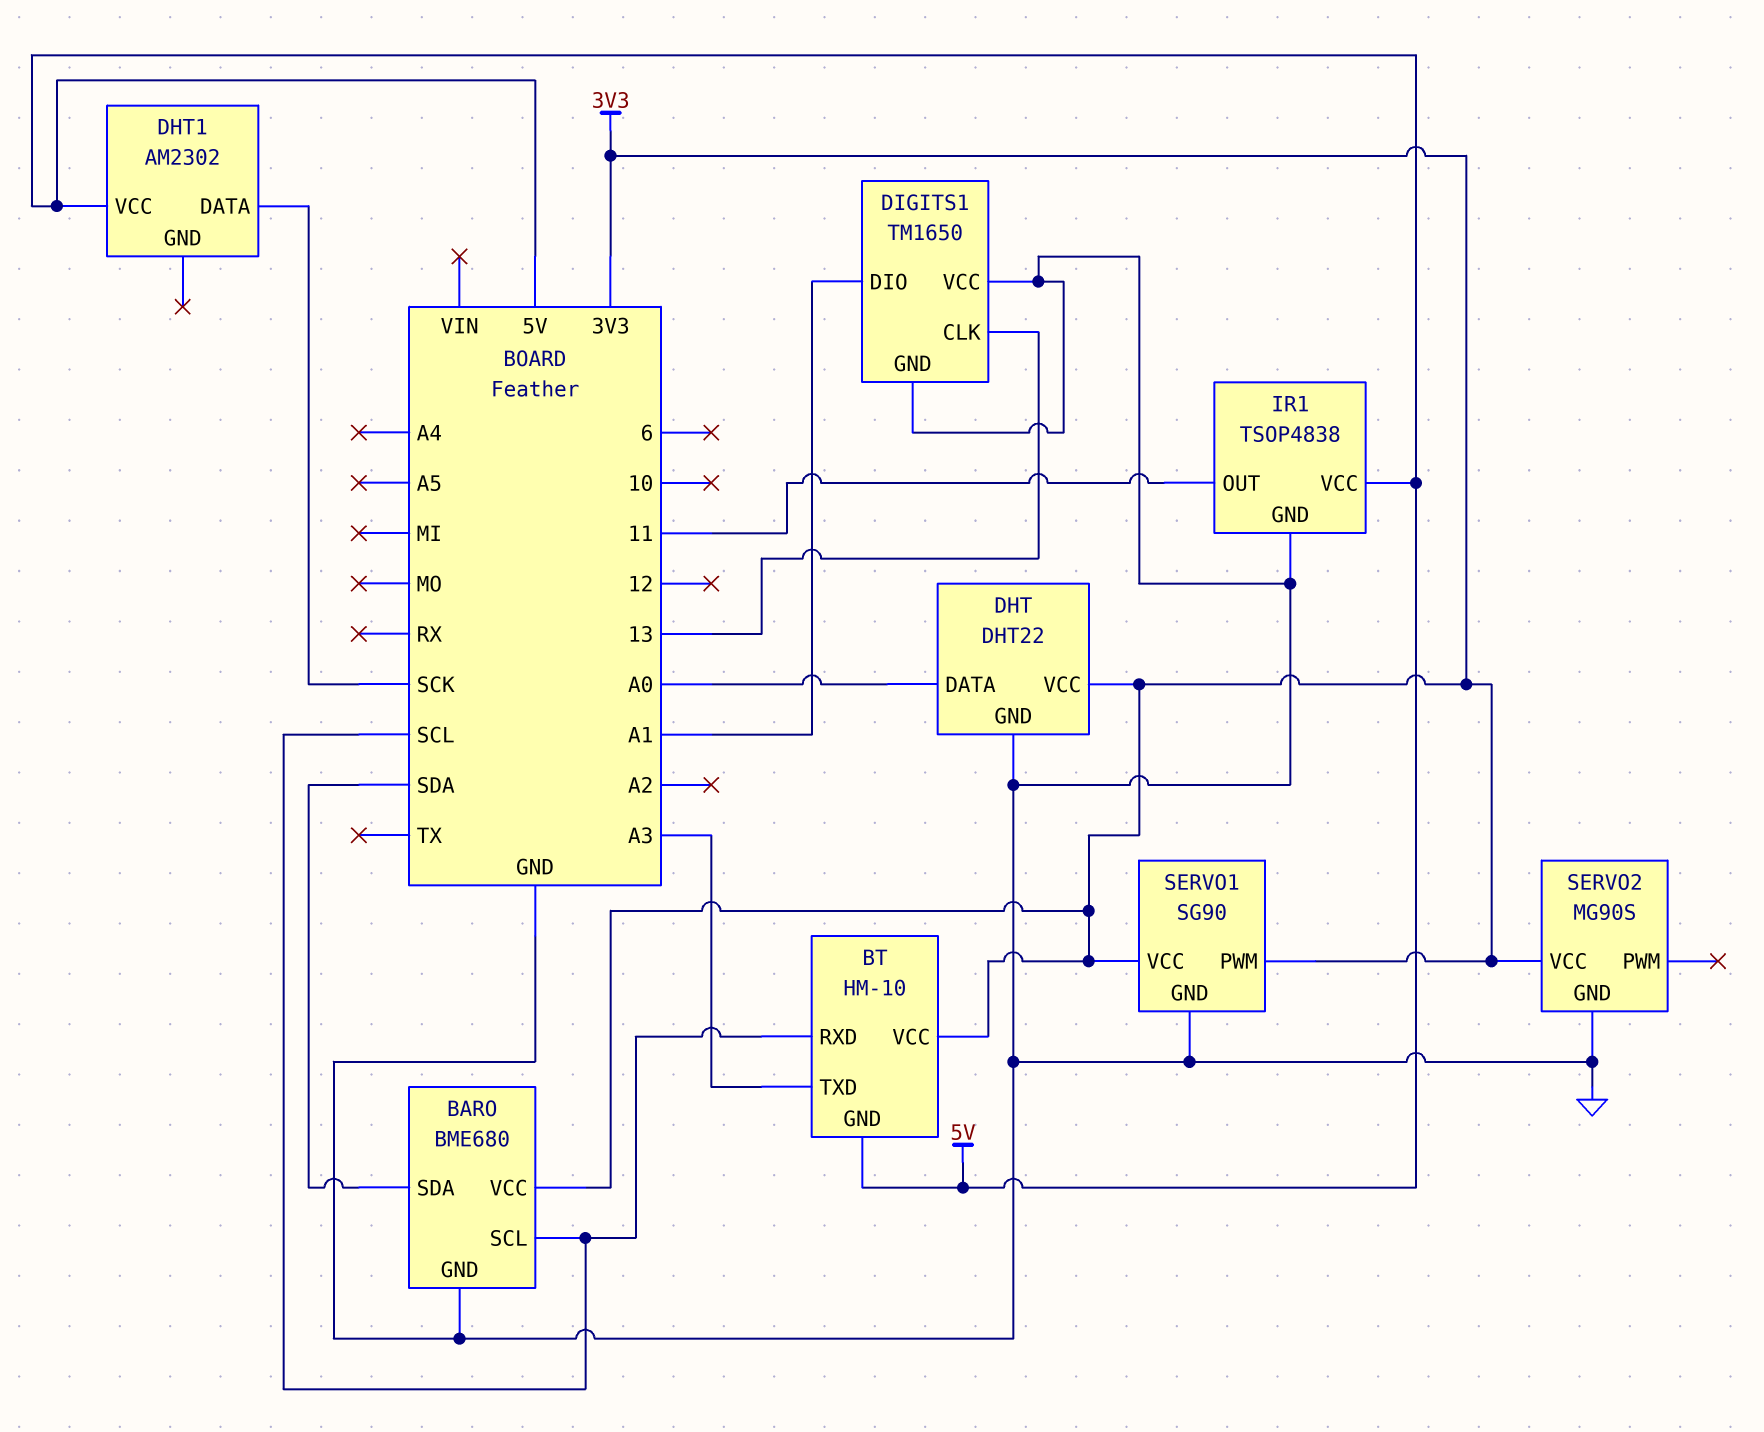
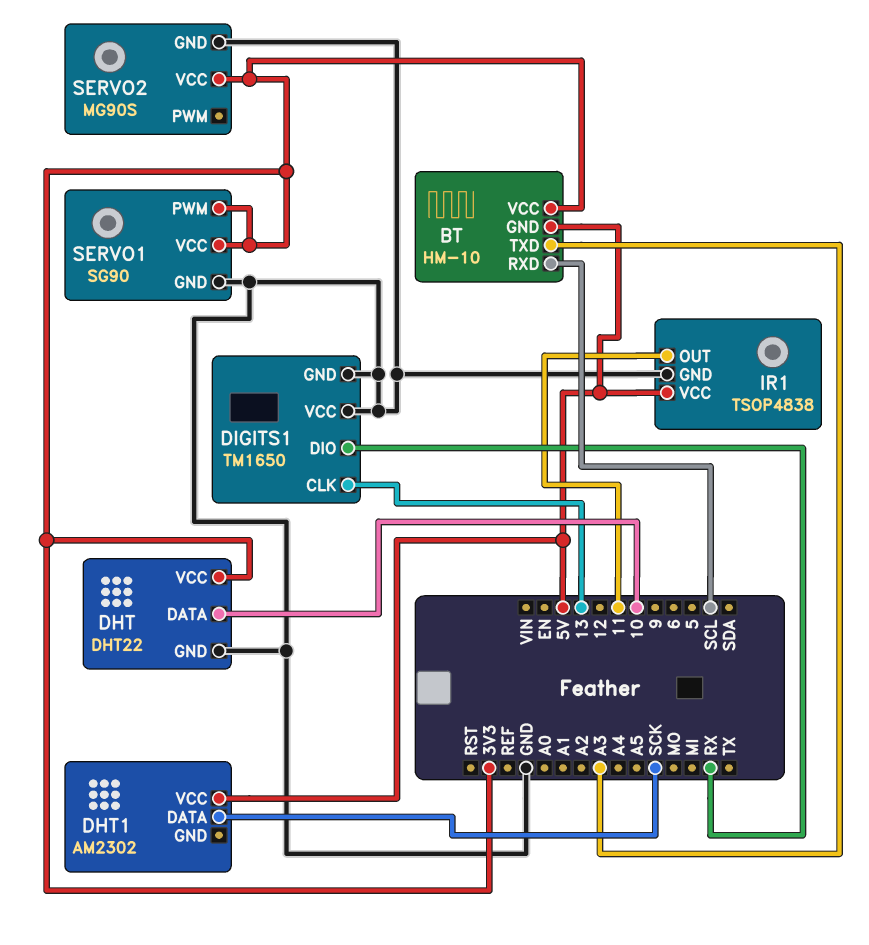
BARO: BME680 -> none
BARO pin GND: GND -> none
BARO pin SCL: SCL -> none
BARO pin SDA: SDA -> none
BARO pin VCC: 3V3 -> none
DHT pin DATA: A0 -> 10
DIGITS1 pin DIO: A1 -> RX

